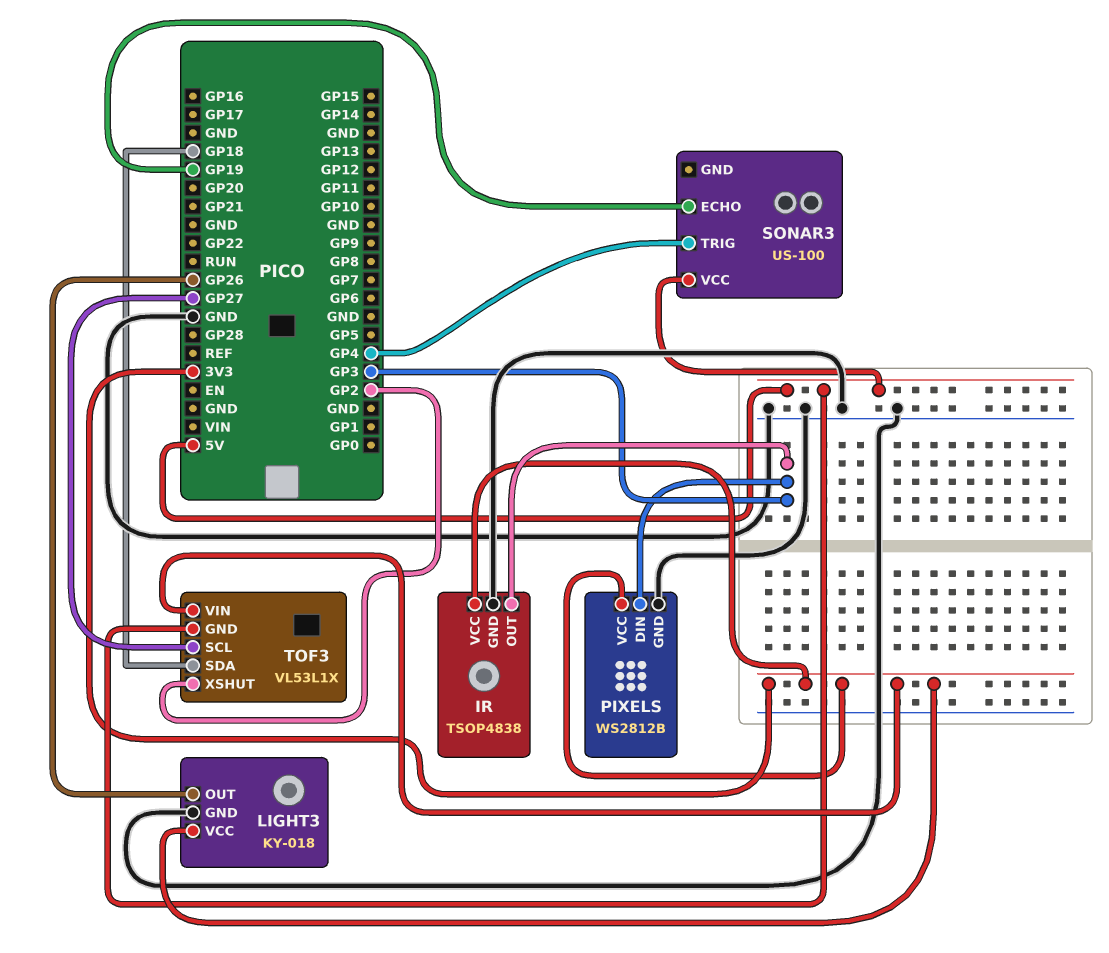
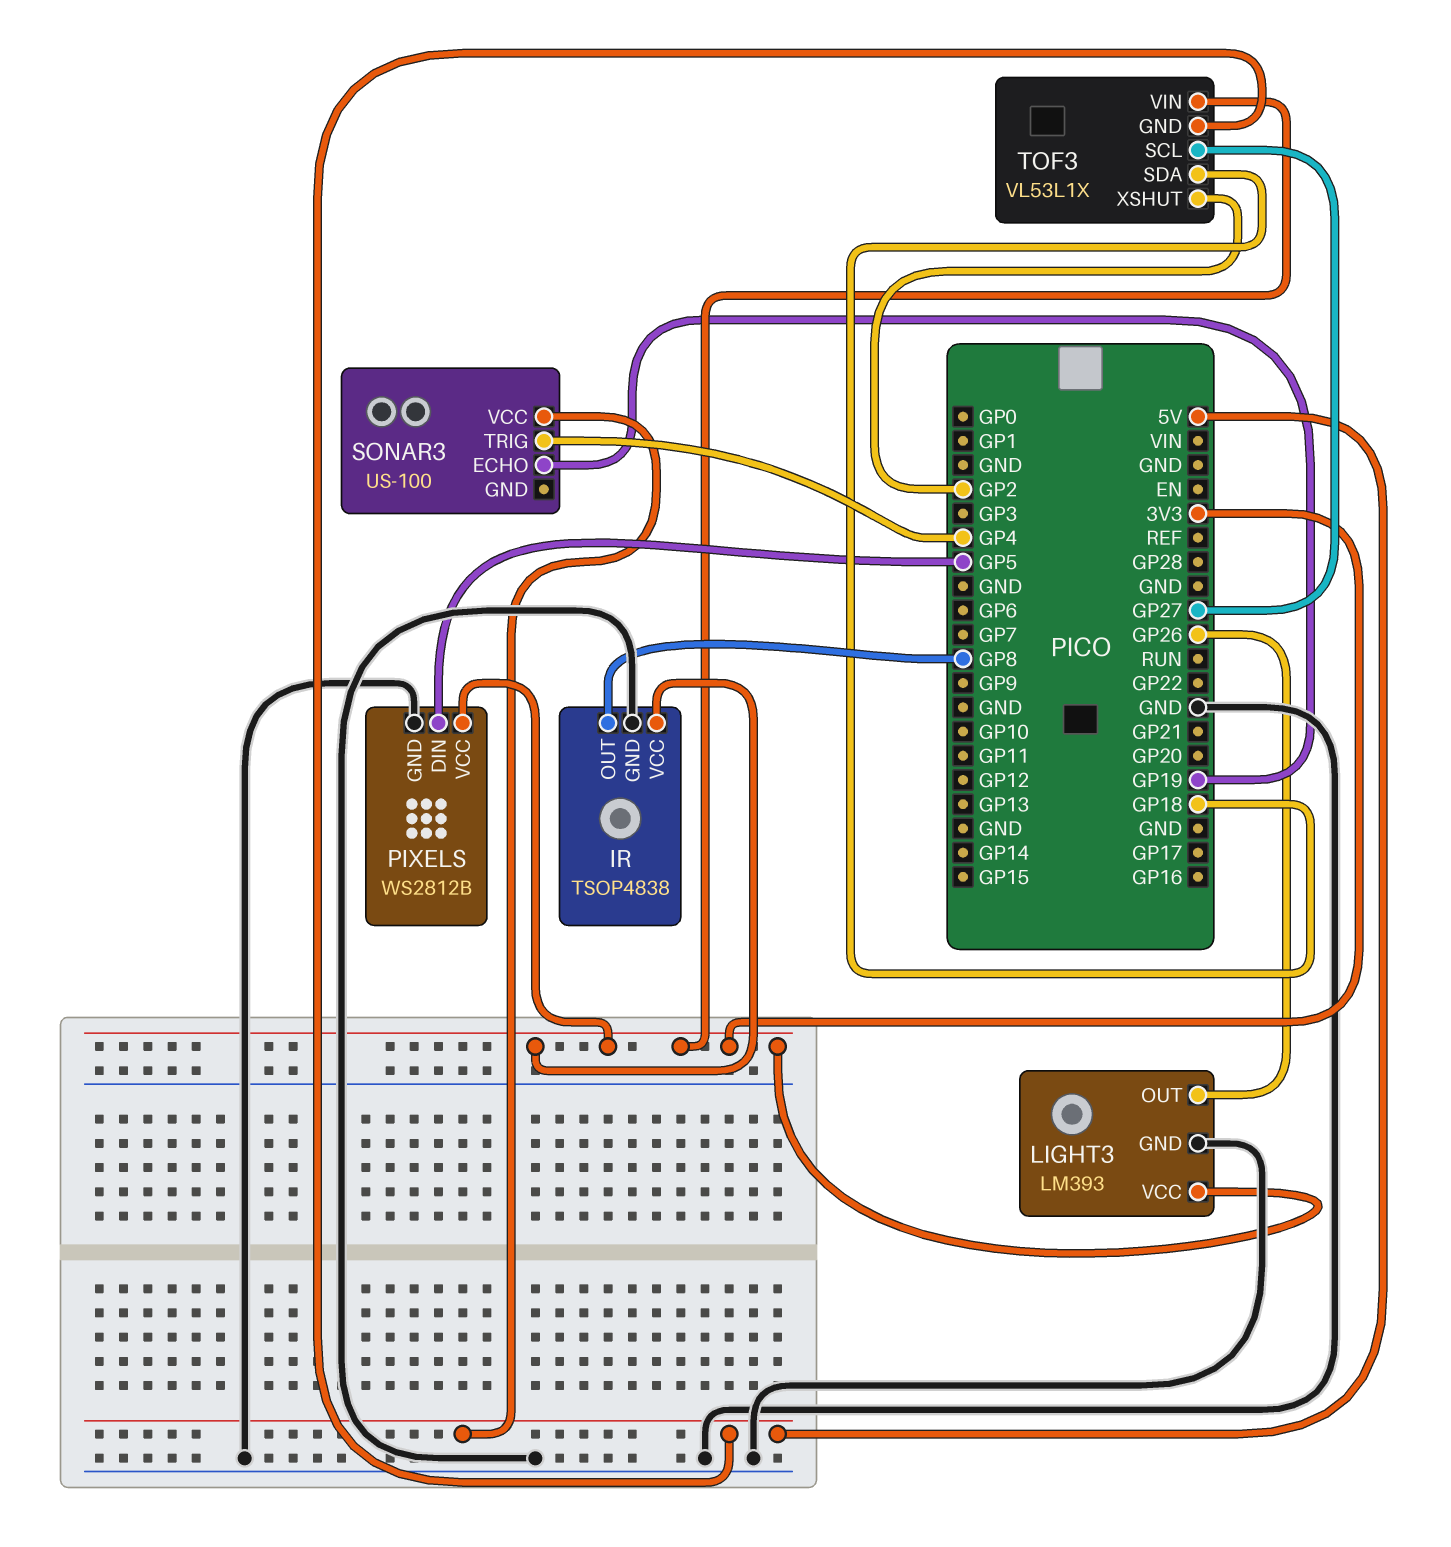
IR pin OUT: GP3 -> GP8
LIGHT3: KY-018 -> LM393
PIXELS pin DIN: GP3 -> GP5

